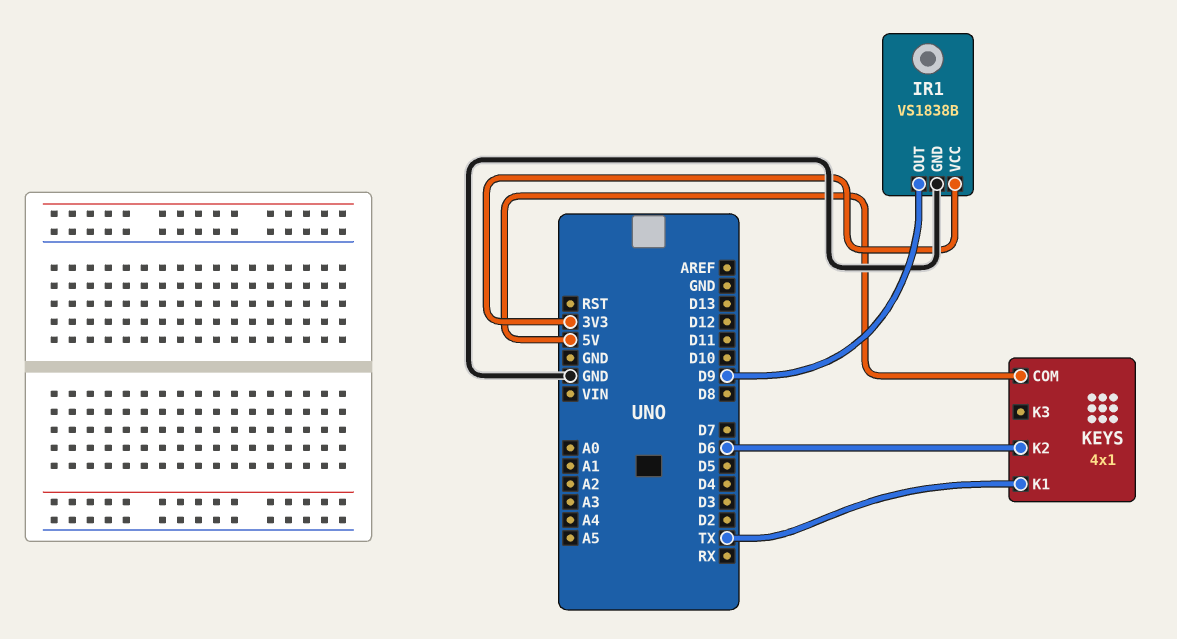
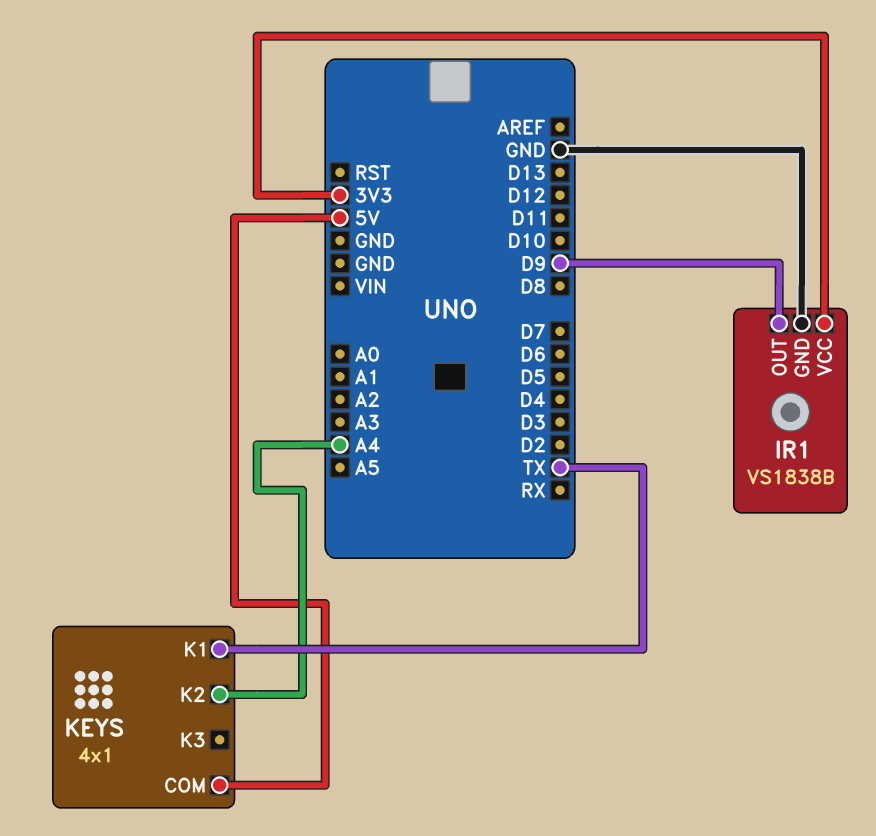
KEYS pin K2: D6 -> A4

